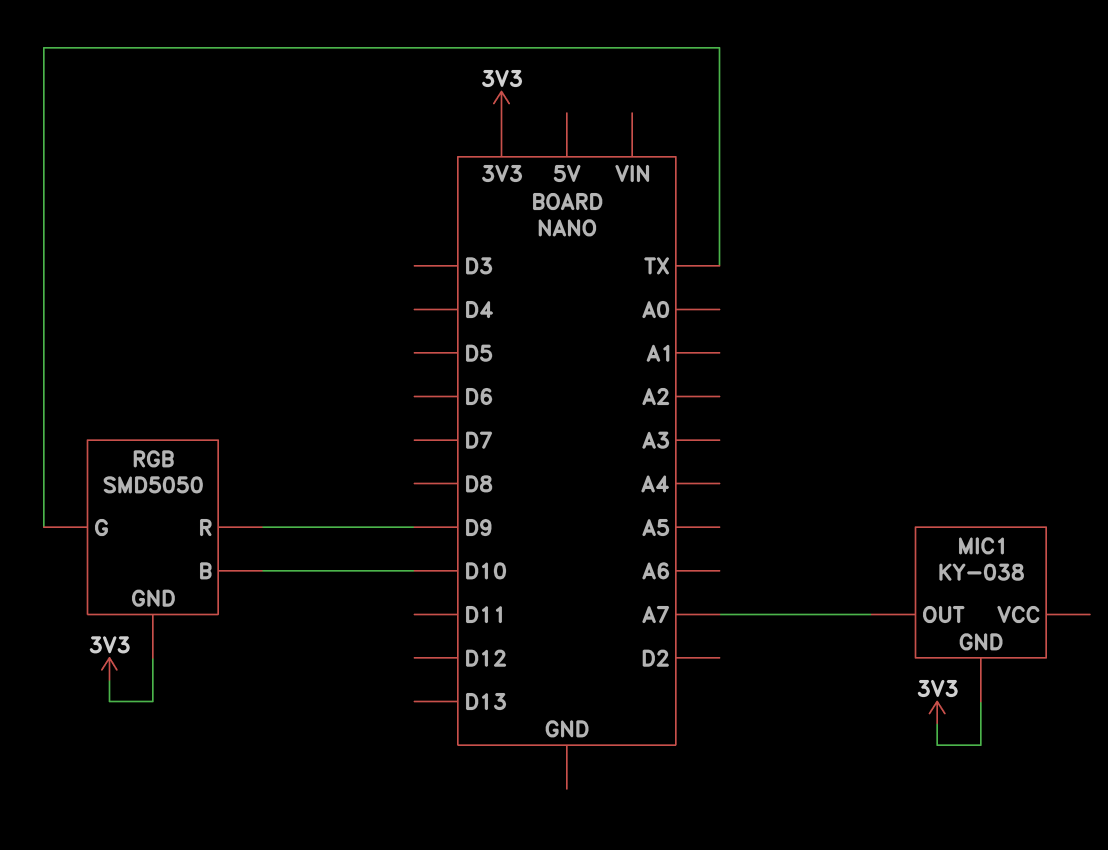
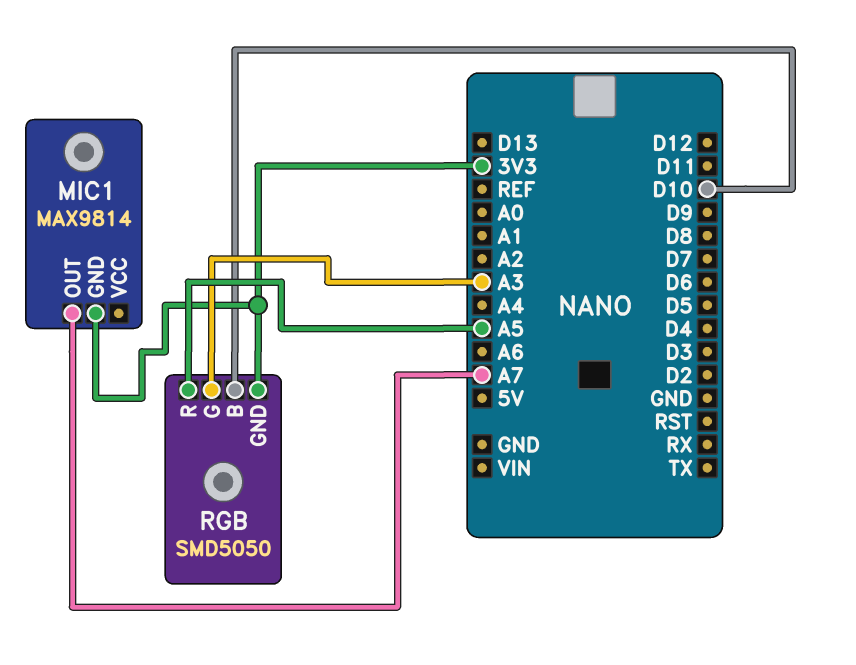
MIC1: KY-038 -> MAX9814
RGB pin G: TX -> A3
RGB pin R: D9 -> A5

